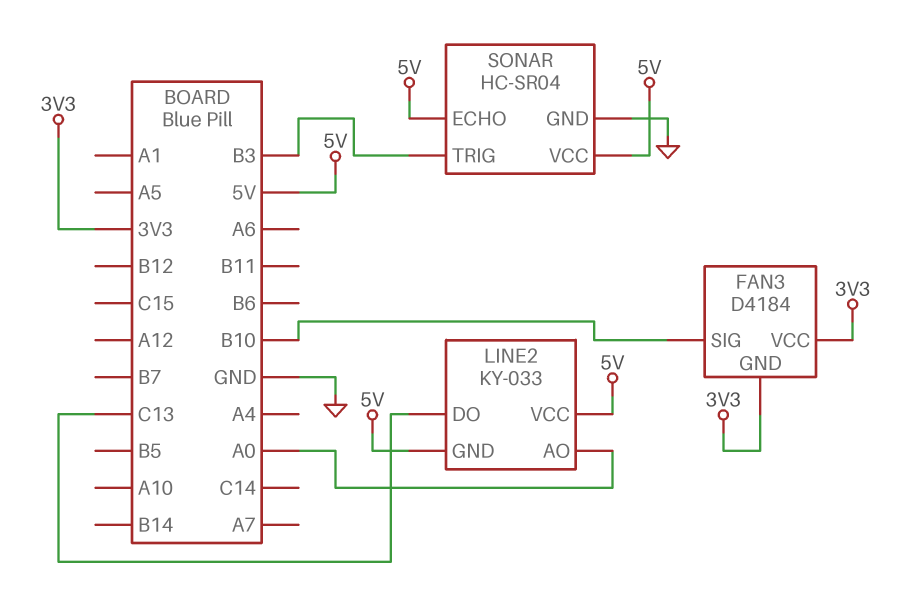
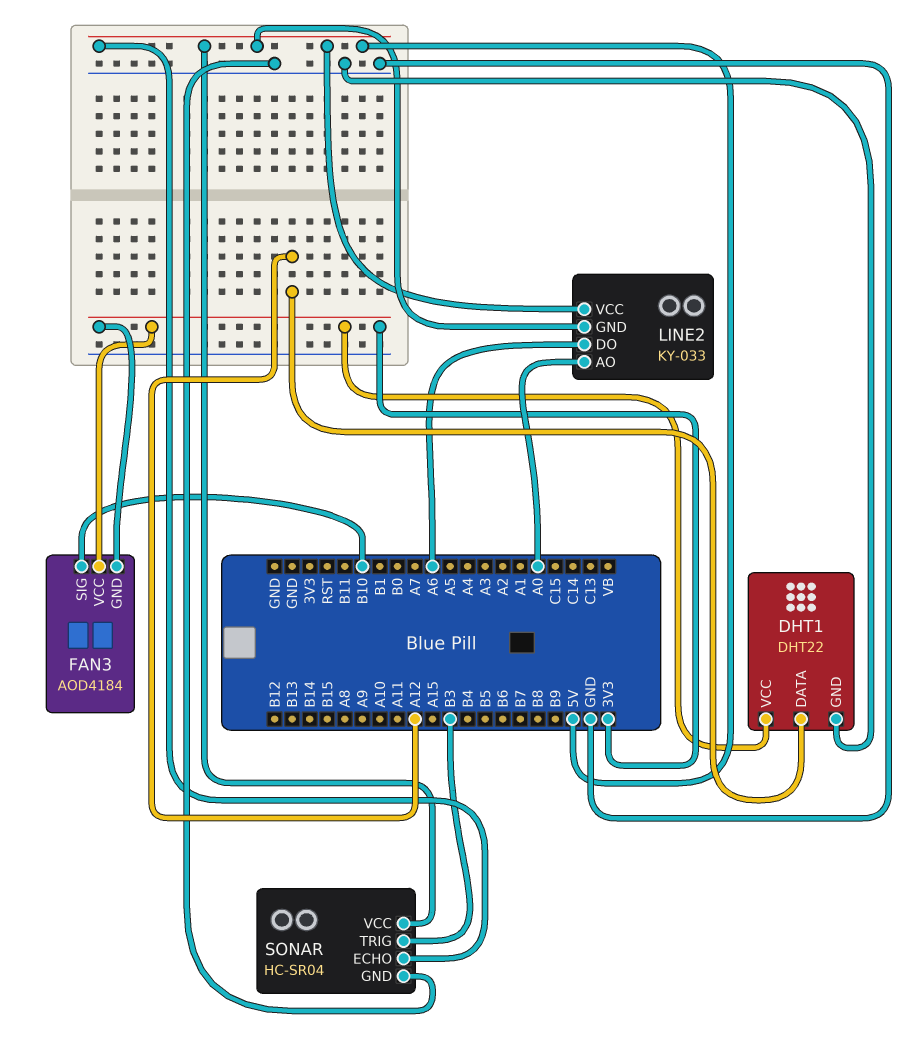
DHT1: none -> DHT22
DHT1 pin DATA: none -> A12
DHT1 pin GND: none -> GND
DHT1 pin VCC: none -> 3V3
FAN3: D4184 -> AOD4184
LINE2 pin DO: C13 -> A6

